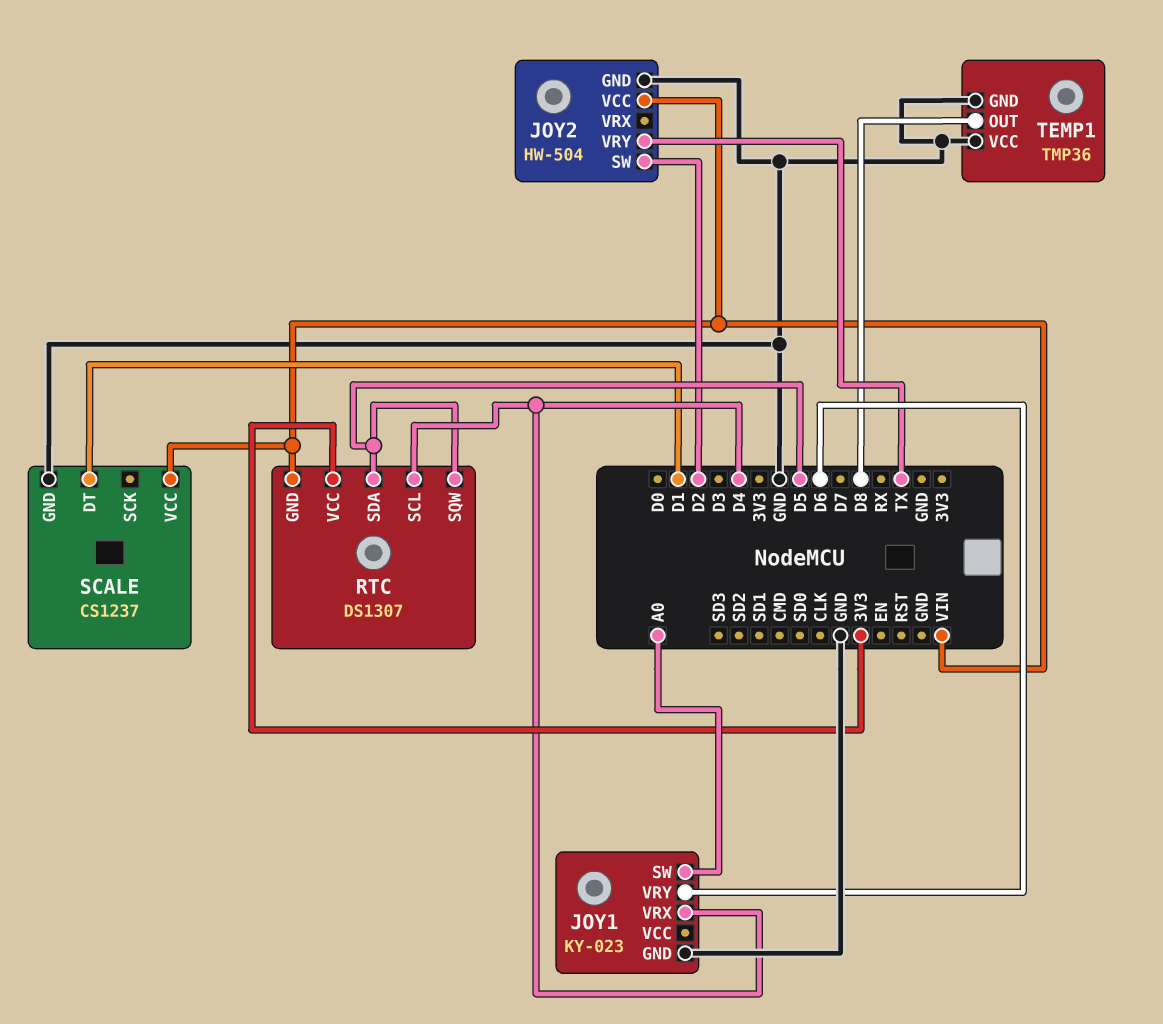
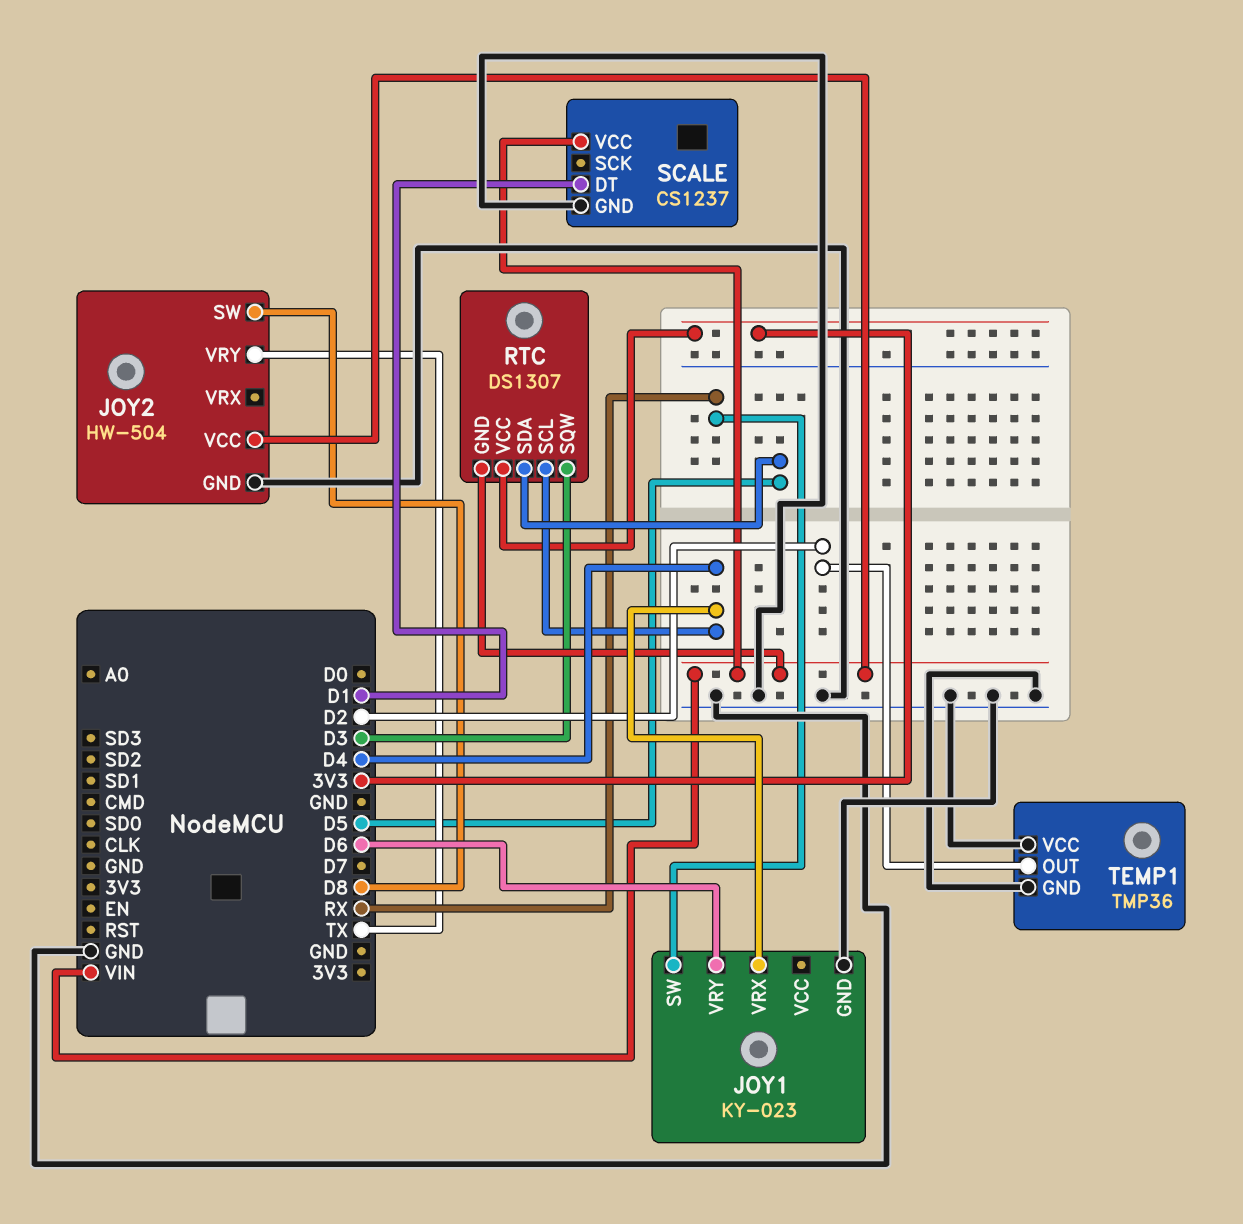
JOY1 pin SW: A0 -> RX
JOY2 pin SW: D2 -> D8
RTC pin SQW: D5 -> D3
TEMP1 pin OUT: D8 -> D2

